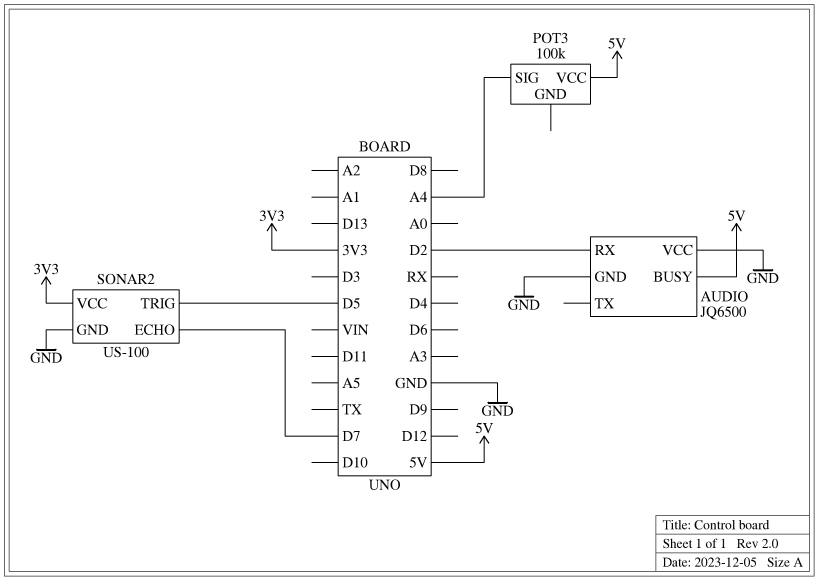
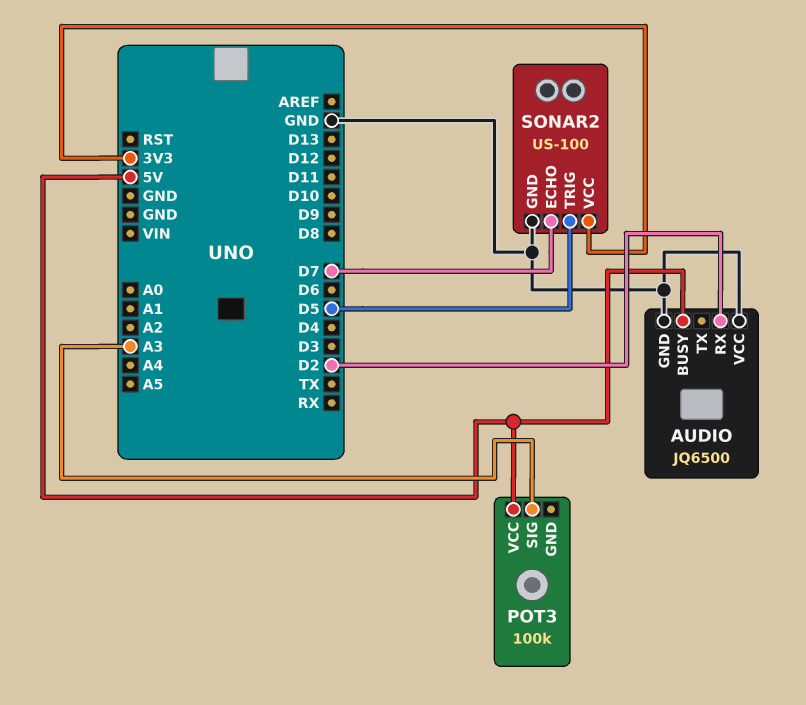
POT3 pin SIG: A4 -> A3

